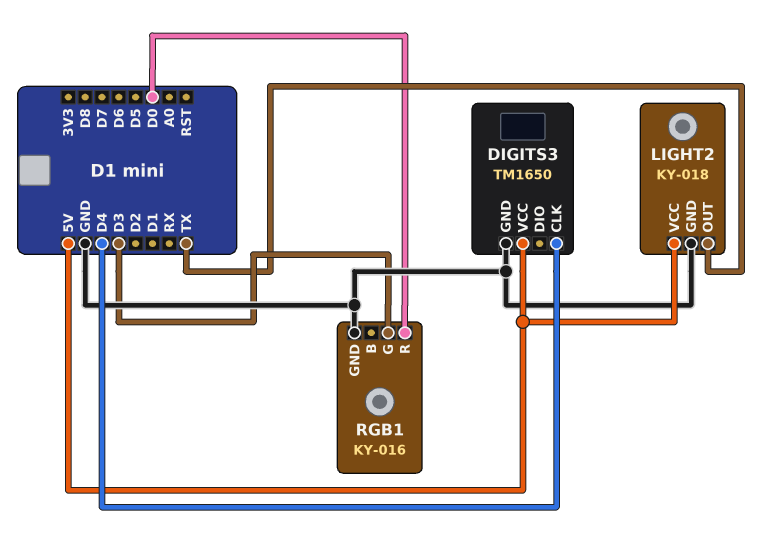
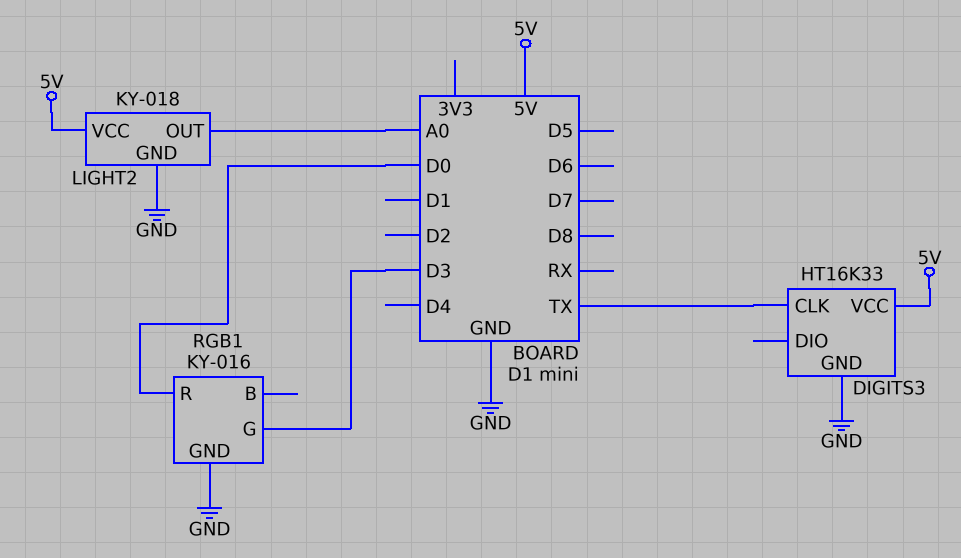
DIGITS3: TM1650 -> HT16K33
DIGITS3 pin CLK: D4 -> TX
LIGHT2 pin OUT: TX -> A0

